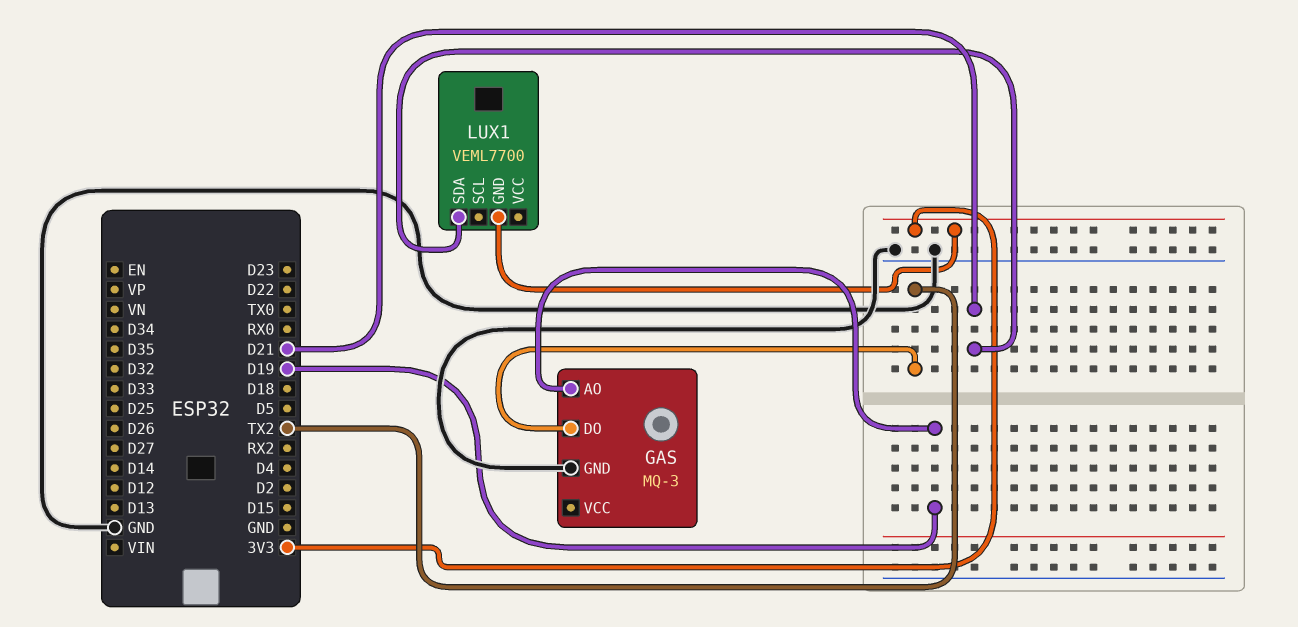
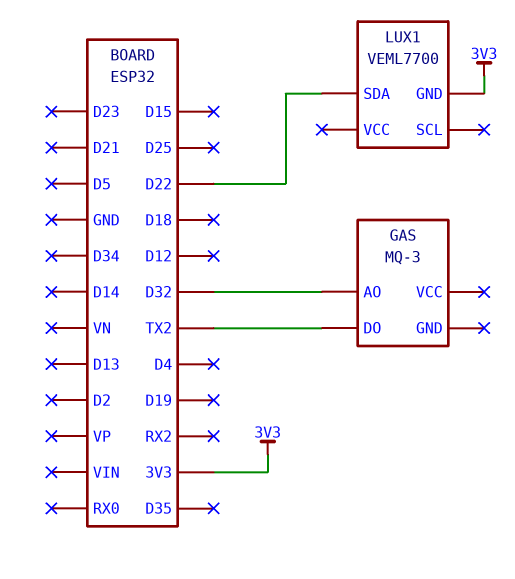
GAS pin AO: D19 -> D32
GAS pin GND: GND -> none
LUX1 pin SDA: D21 -> D22

